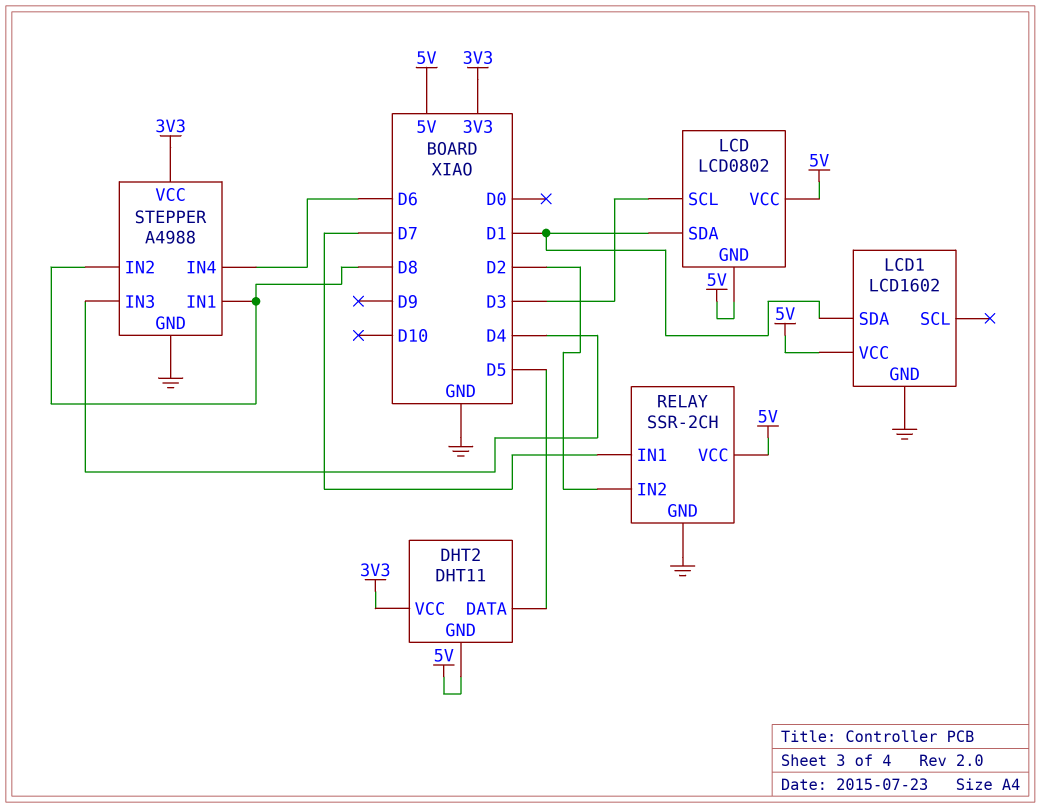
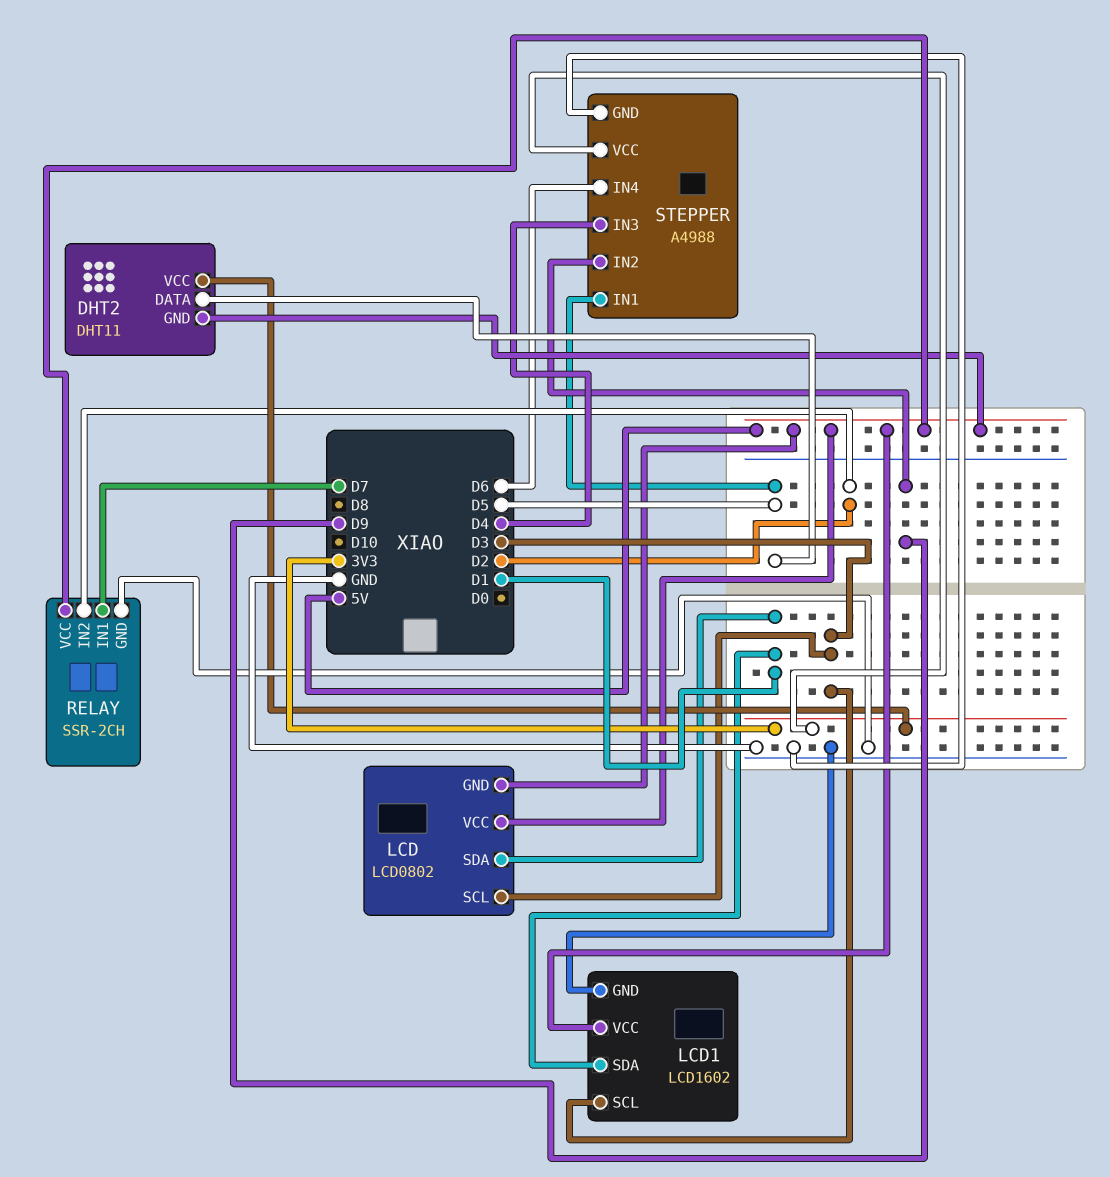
LCD1 pin SCL: none -> D3
STEPPER pin IN1: D8 -> D5
STEPPER pin IN2: D8 -> D9

